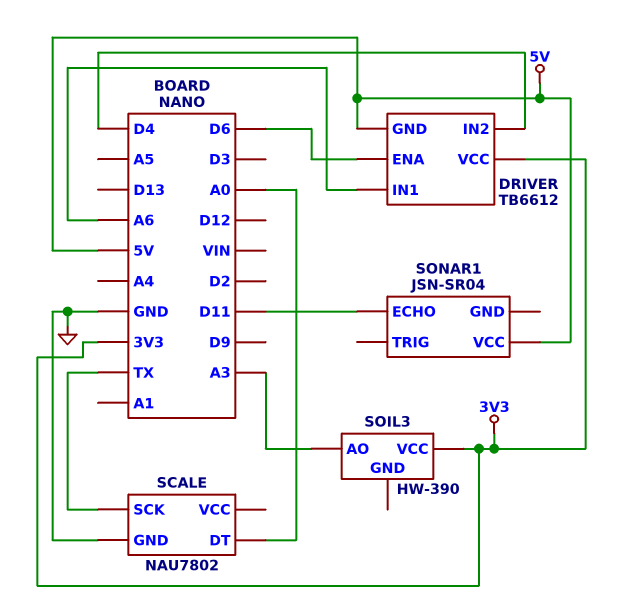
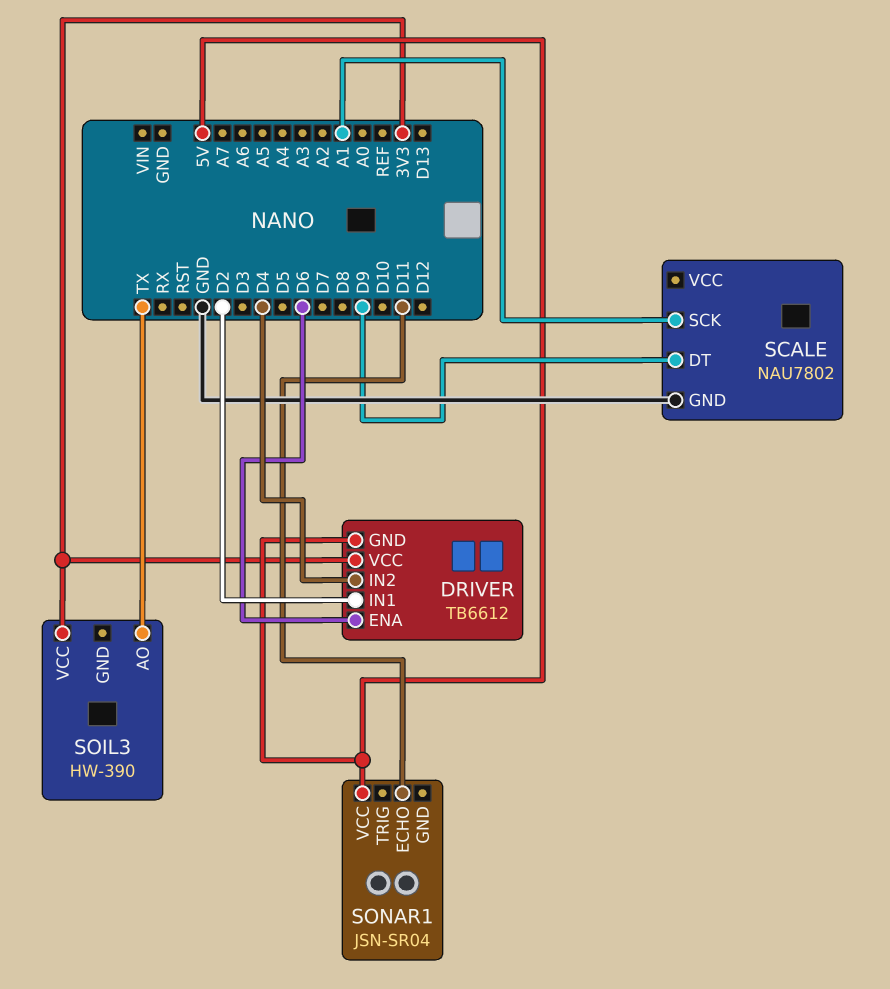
DRIVER pin IN1: A6 -> D2
SCALE pin DT: A0 -> D9
SCALE pin SCK: TX -> A1
SOIL3 pin AO: A3 -> TX

